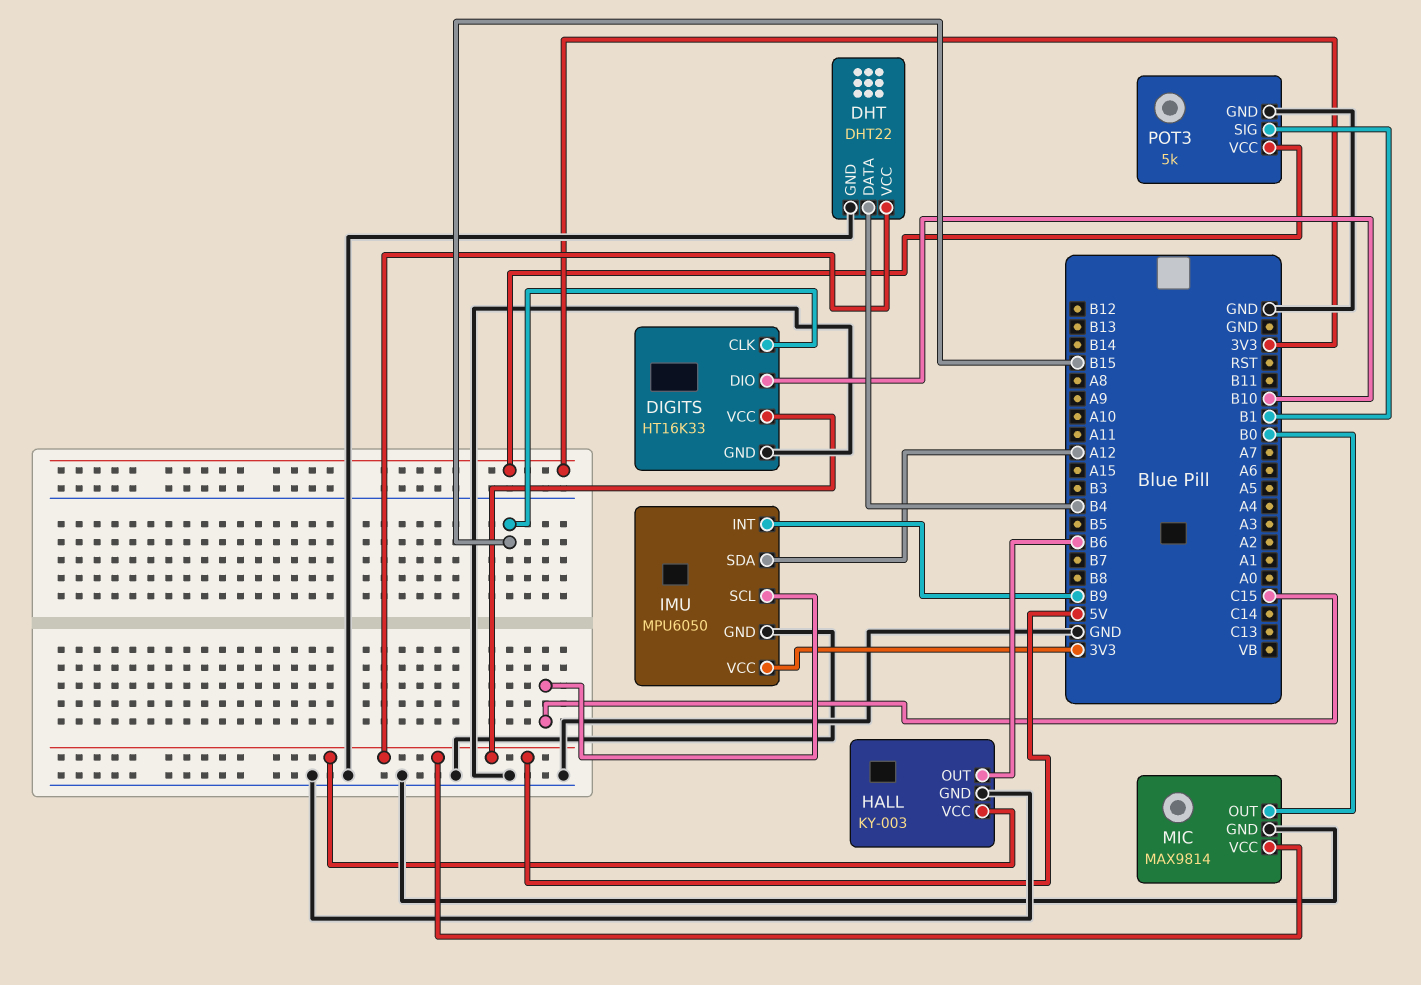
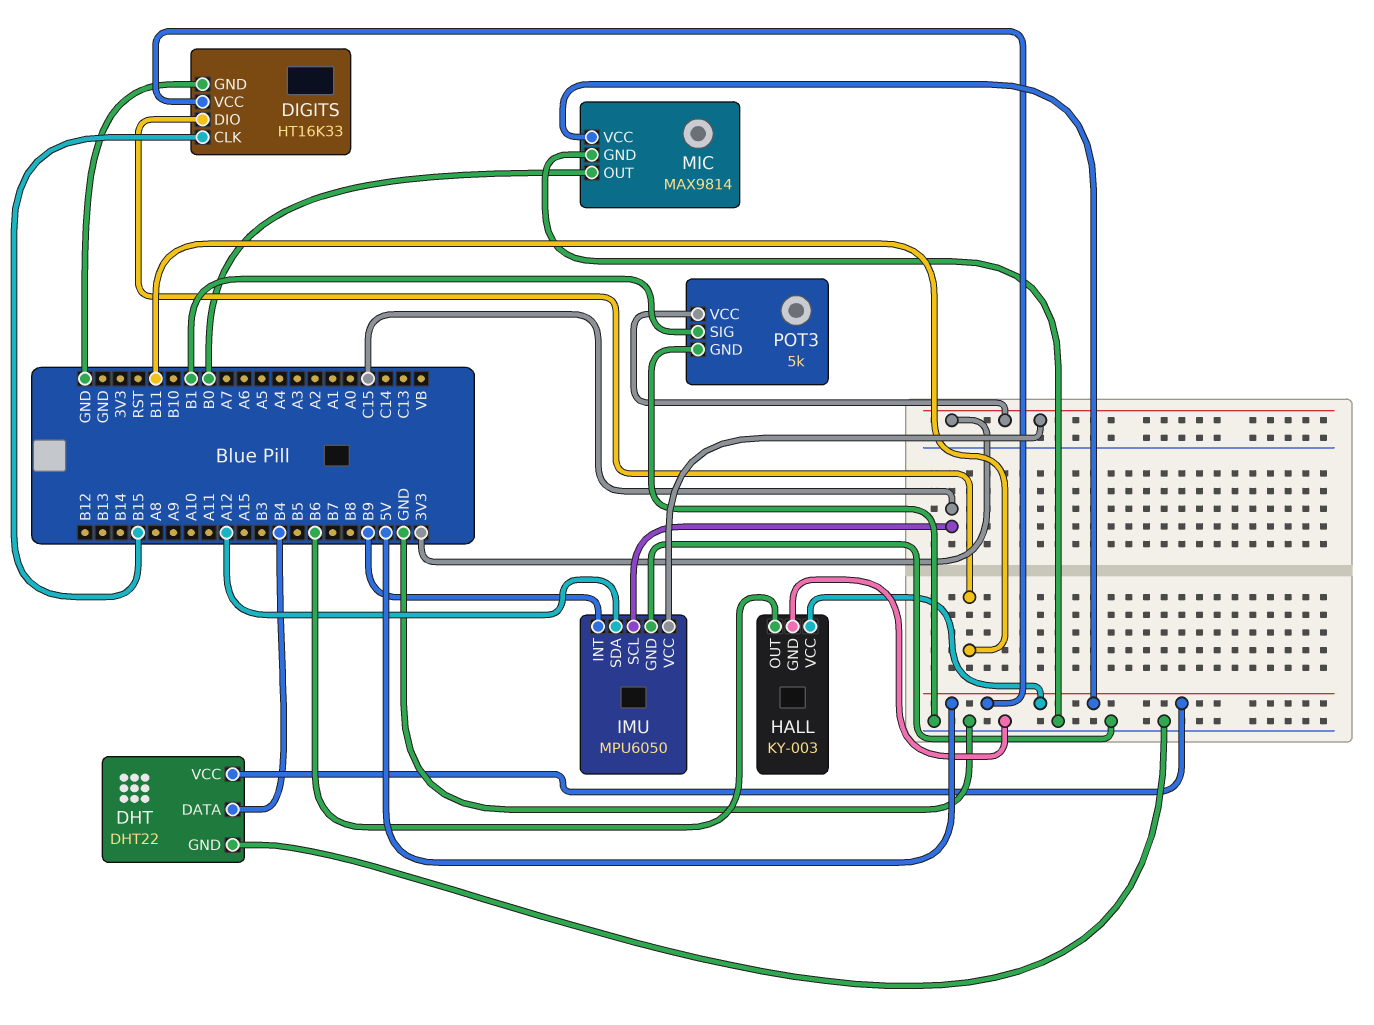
DIGITS pin DIO: B10 -> B11

